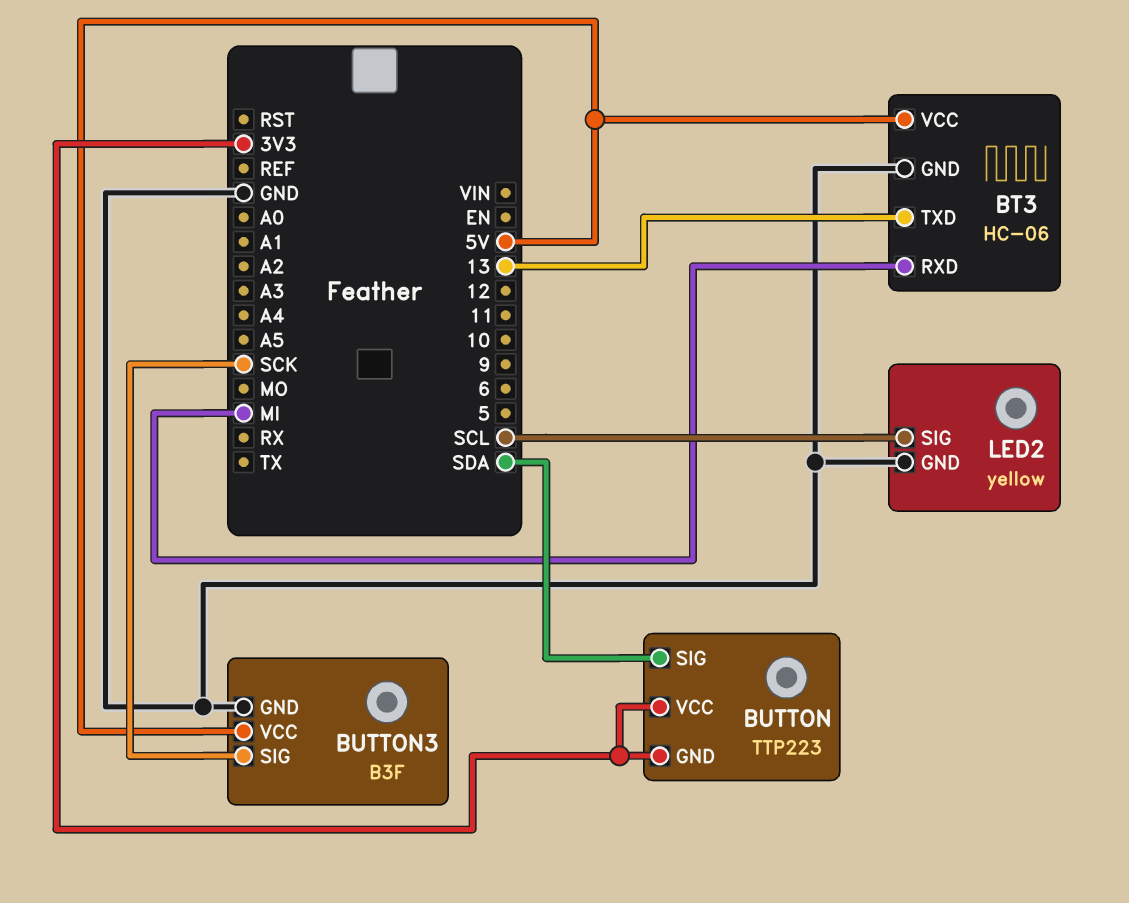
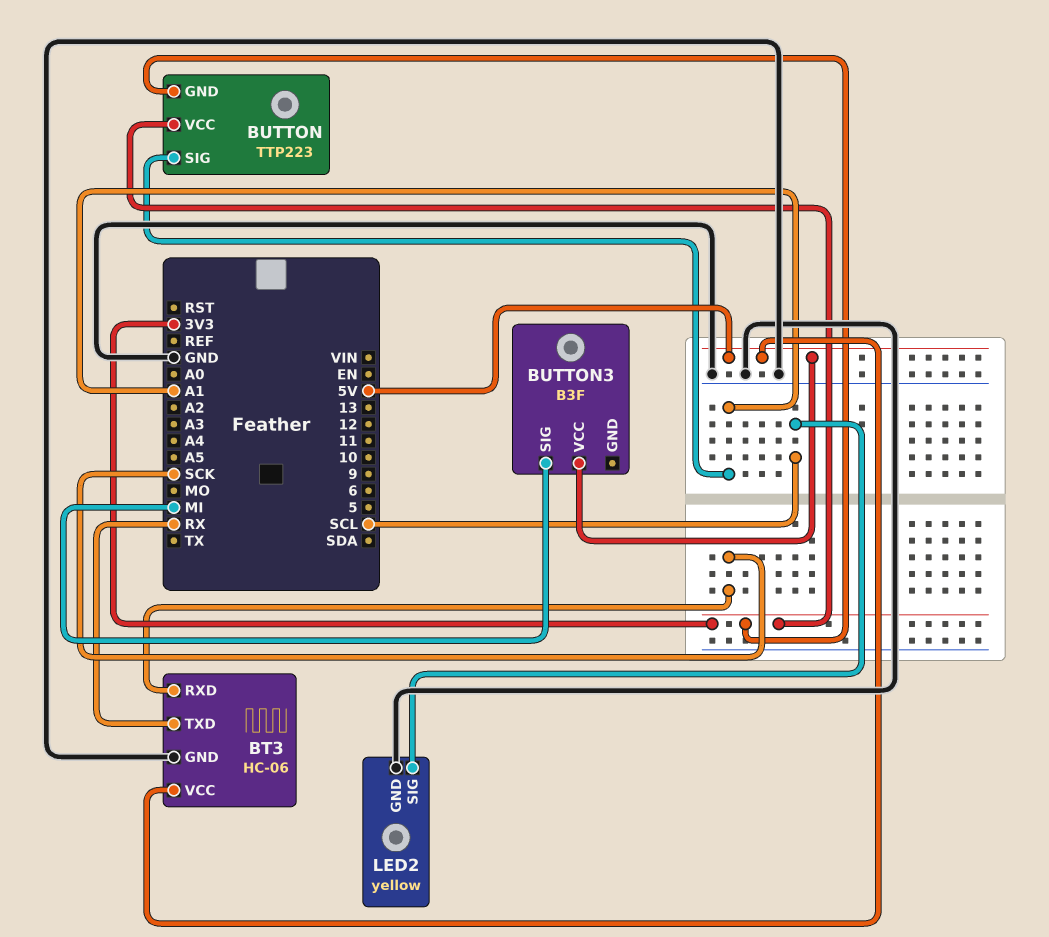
BT3 pin RXD: MI -> SCK
BT3 pin TXD: 13 -> RX
BUTTON pin SIG: SDA -> A1
BUTTON3 pin GND: GND -> none
BUTTON3 pin SIG: SCK -> MI

